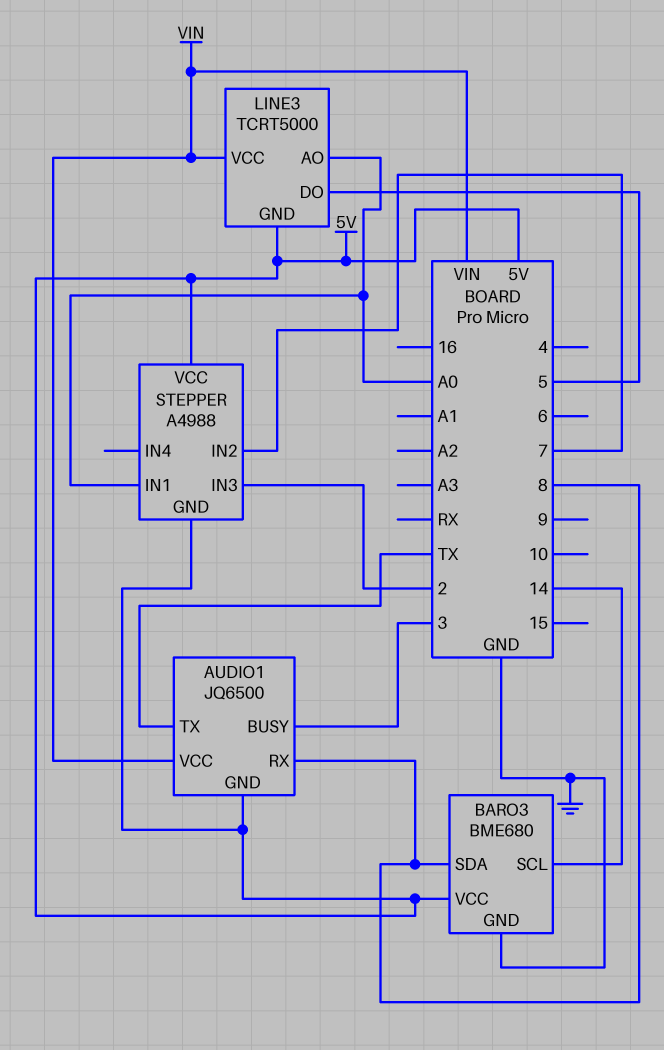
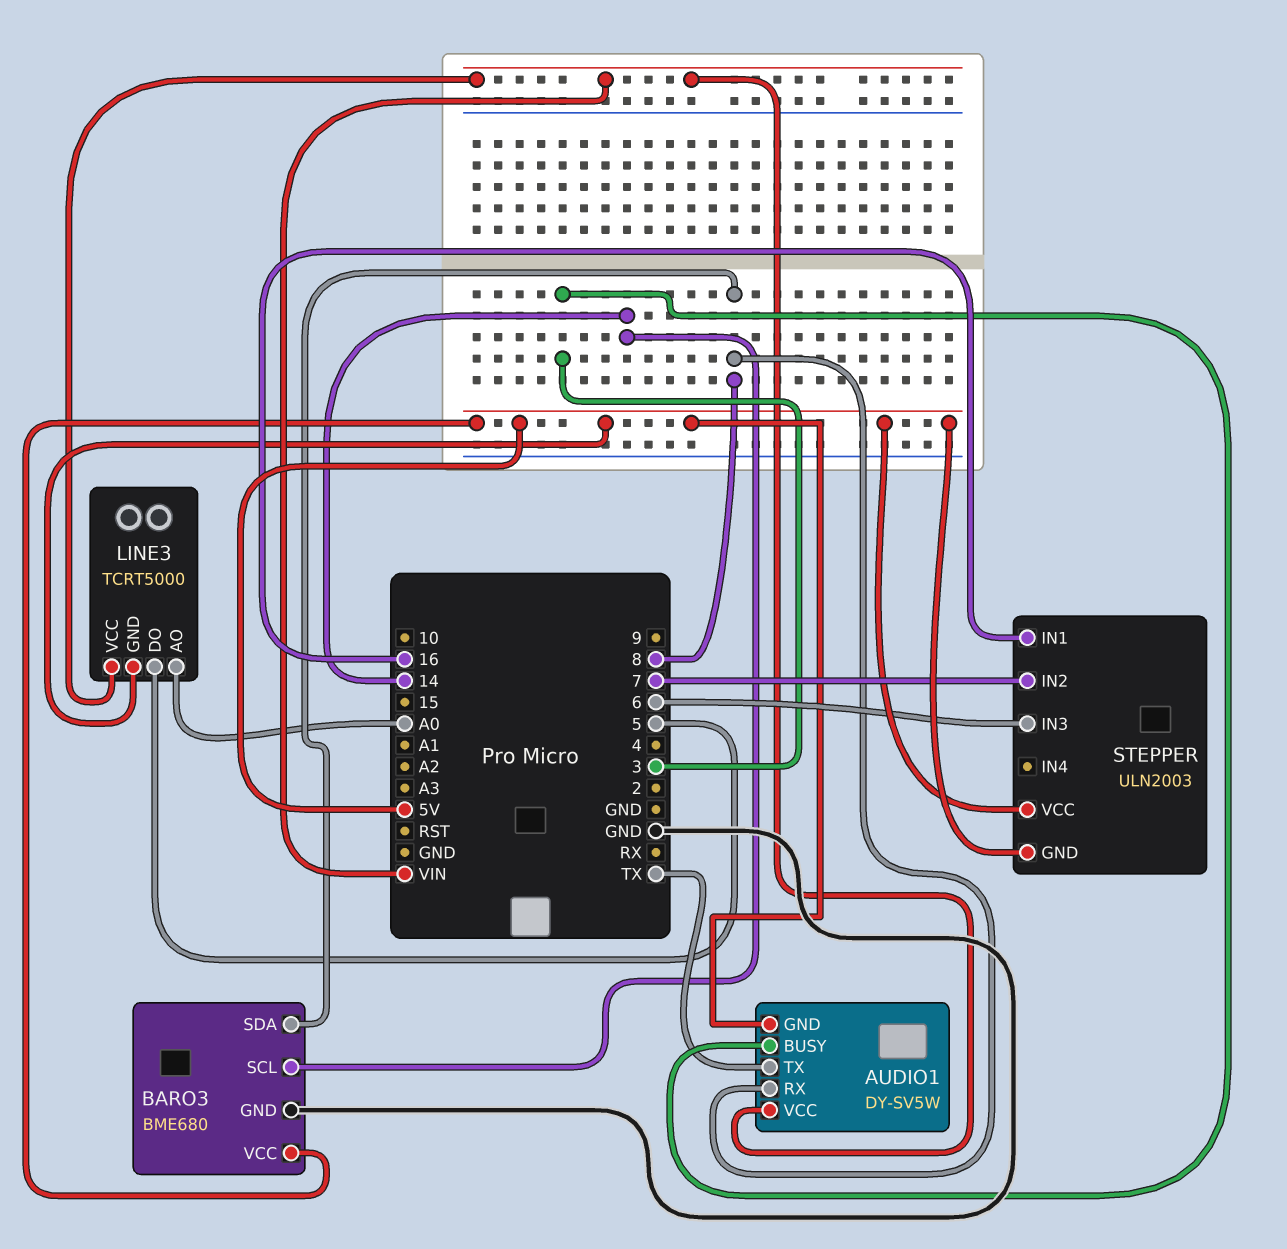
AUDIO1: JQ6500 -> DY-SV5W
STEPPER: A4988 -> ULN2003
STEPPER pin IN1: A0 -> 16
STEPPER pin IN3: 2 -> 6

